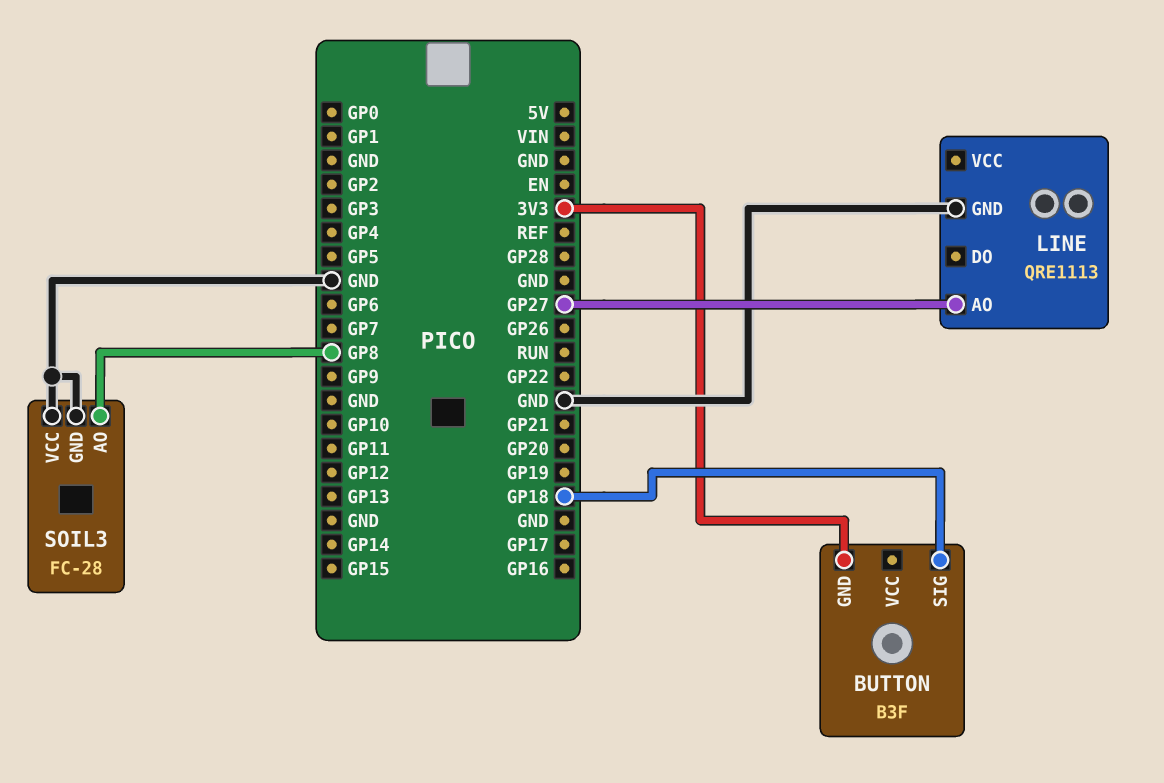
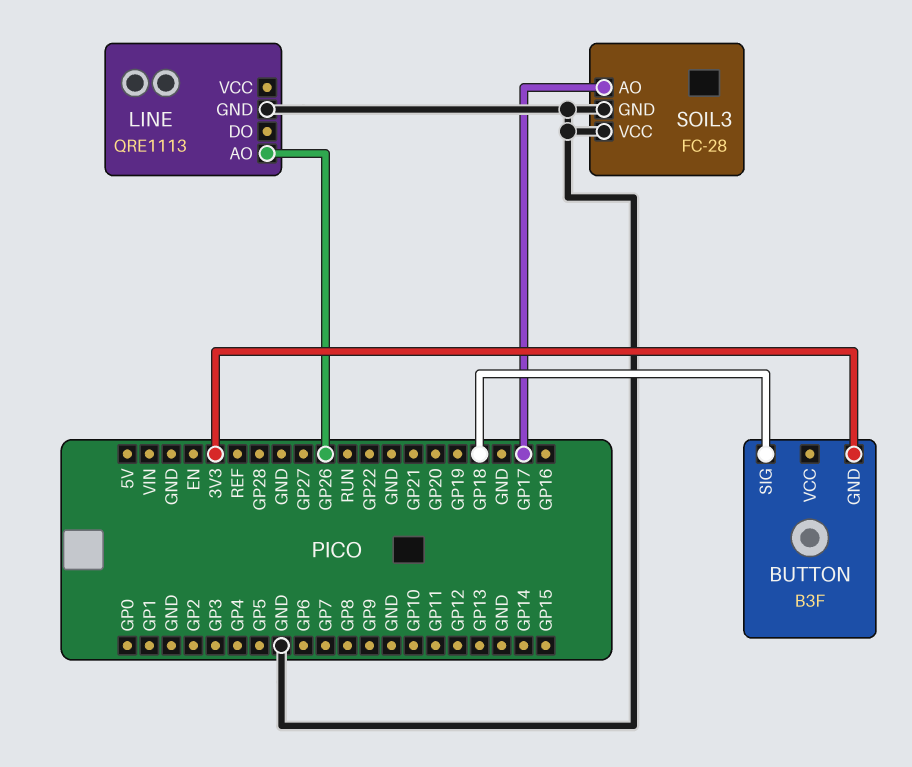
LINE pin AO: GP27 -> GP26
SOIL3 pin AO: GP8 -> GP17

